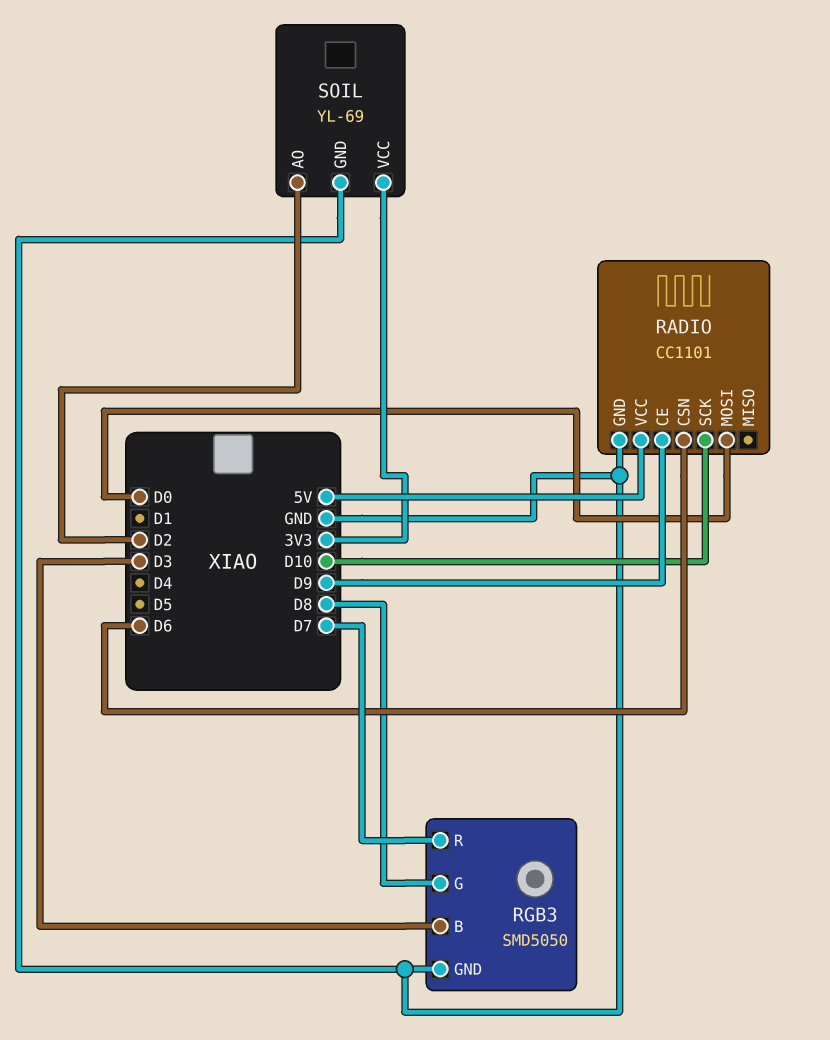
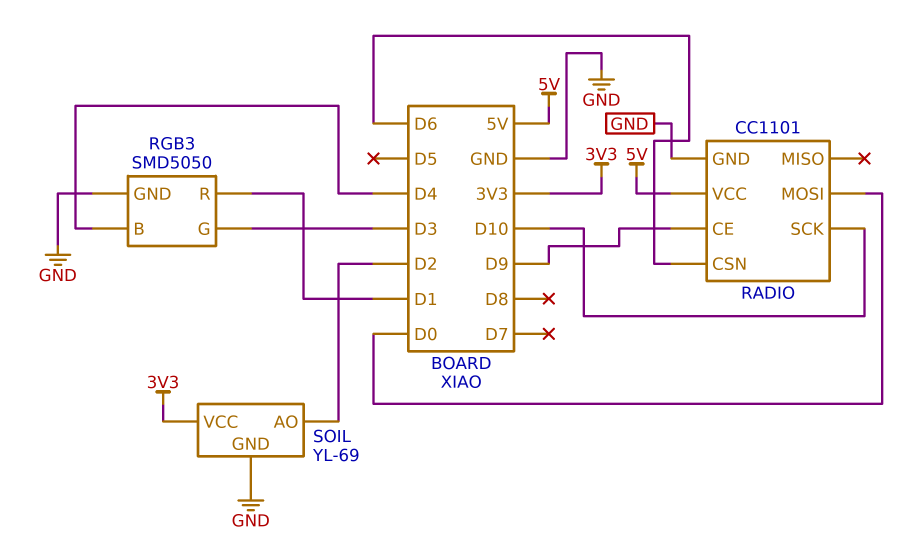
RGB3 pin B: D3 -> D4
RGB3 pin G: D8 -> D3
RGB3 pin R: D7 -> D1

